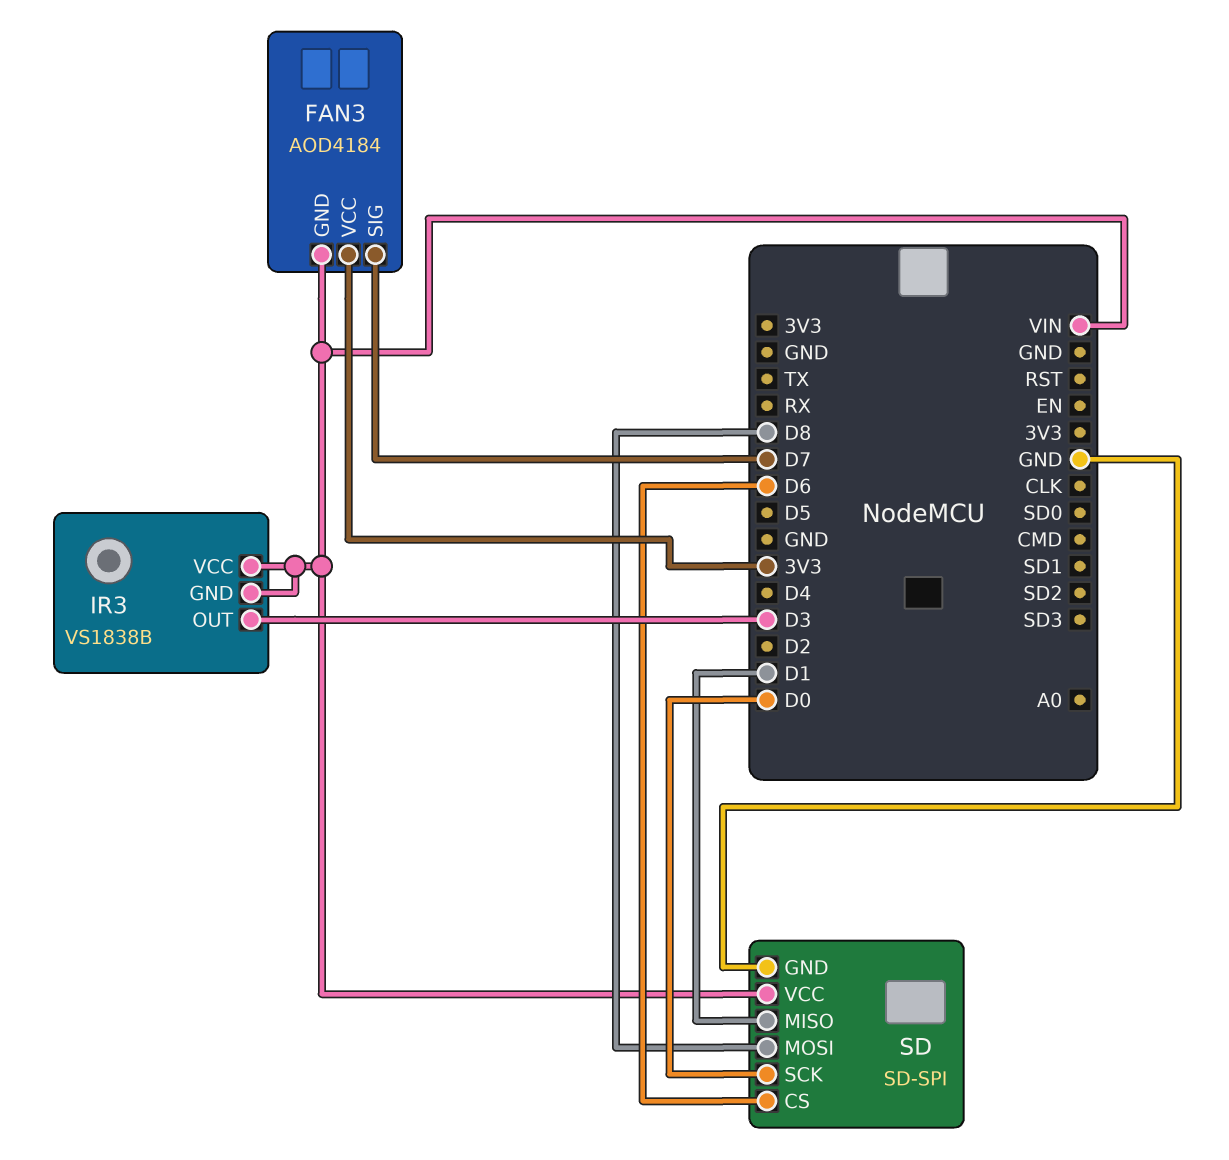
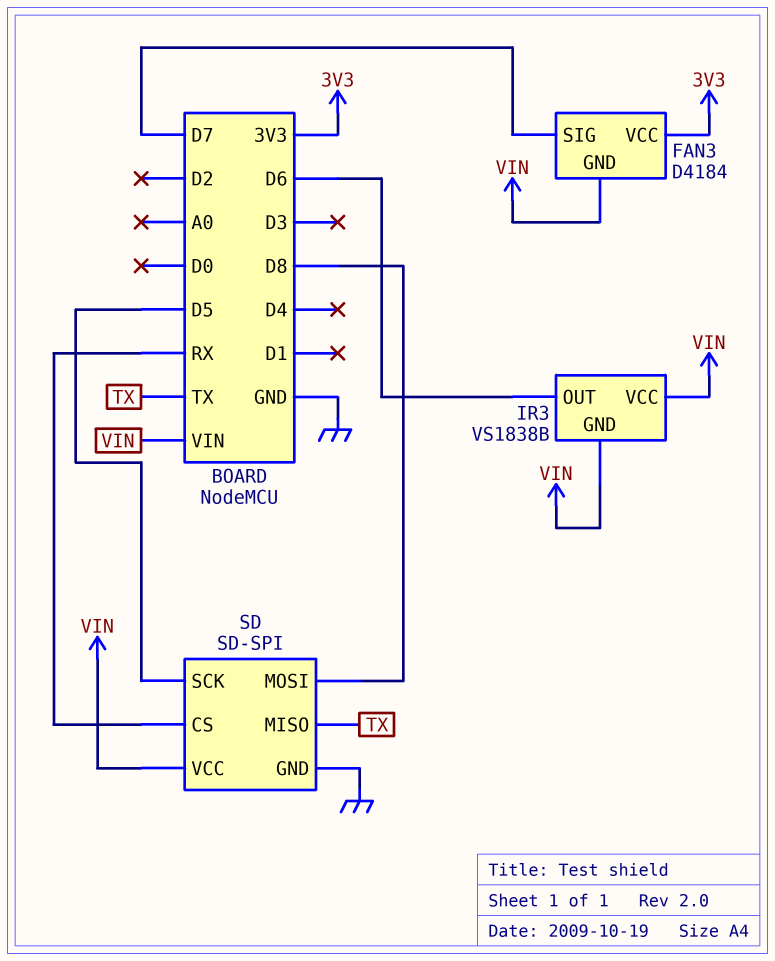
FAN3: AOD4184 -> D4184
IR3 pin OUT: D3 -> D6
SD pin CS: D6 -> RX
SD pin MISO: D1 -> TX
SD pin SCK: D0 -> D5

